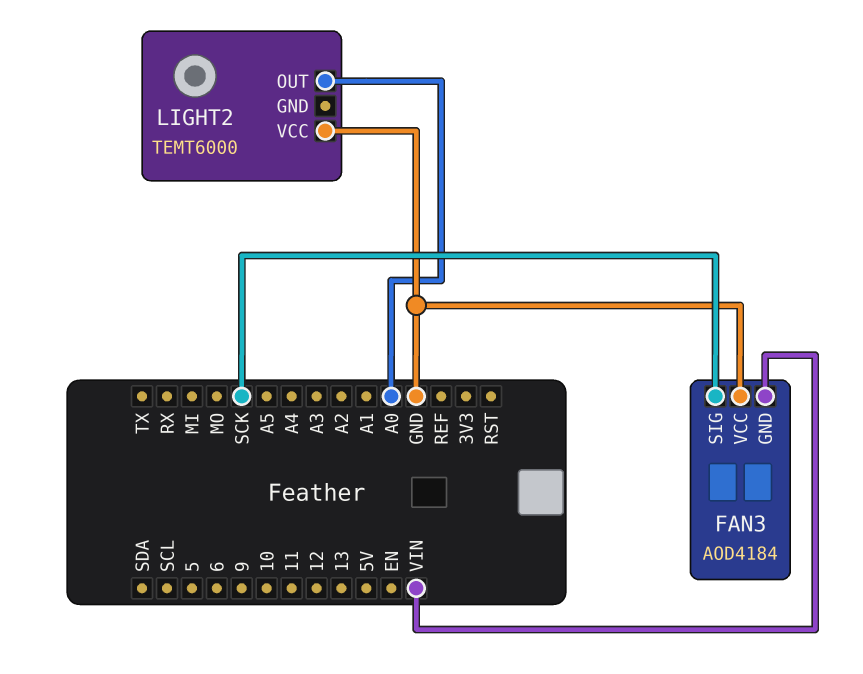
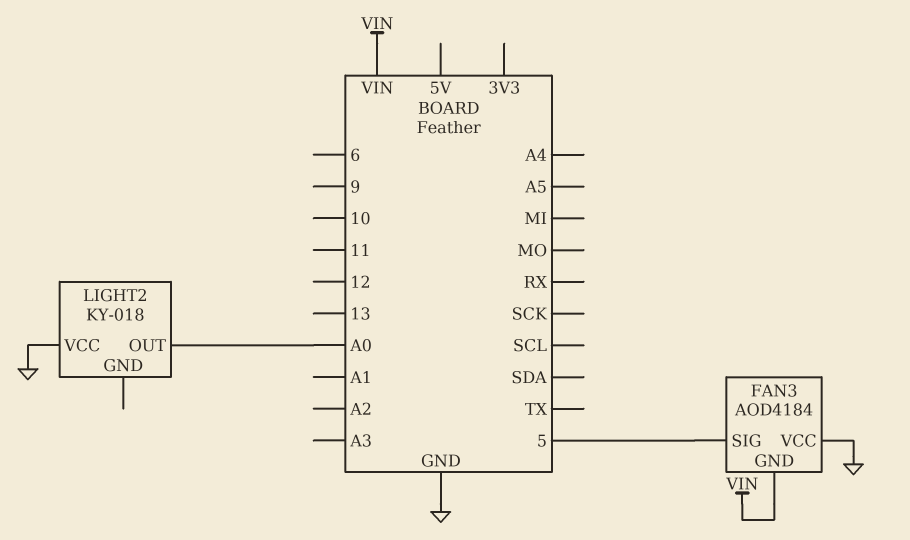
FAN3 pin SIG: SCK -> 5
LIGHT2: TEMT6000 -> KY-018

